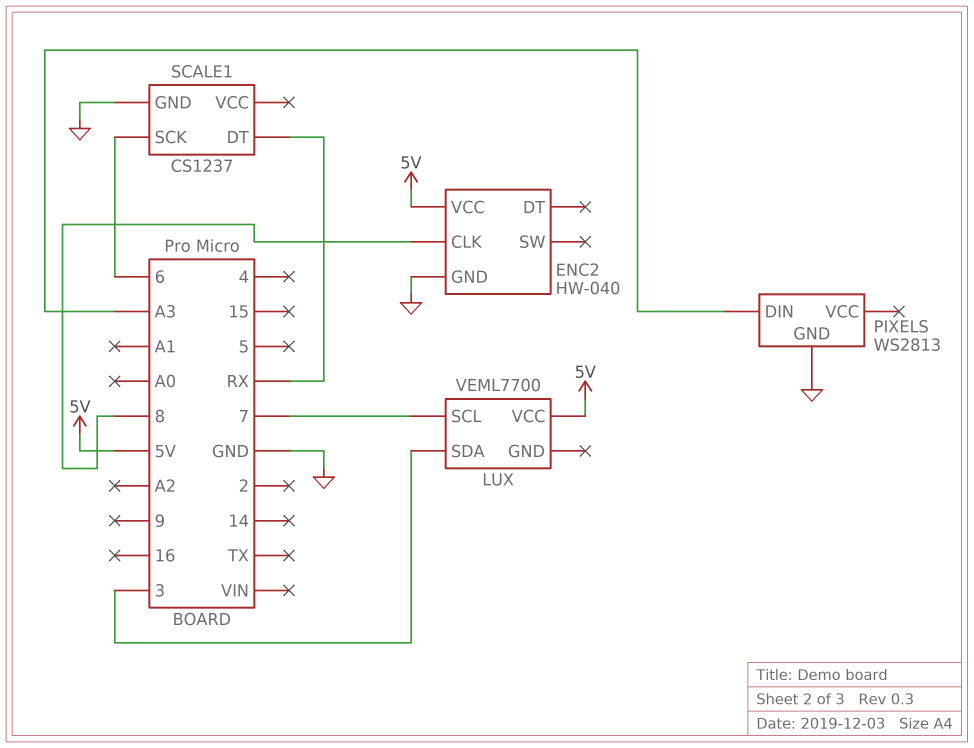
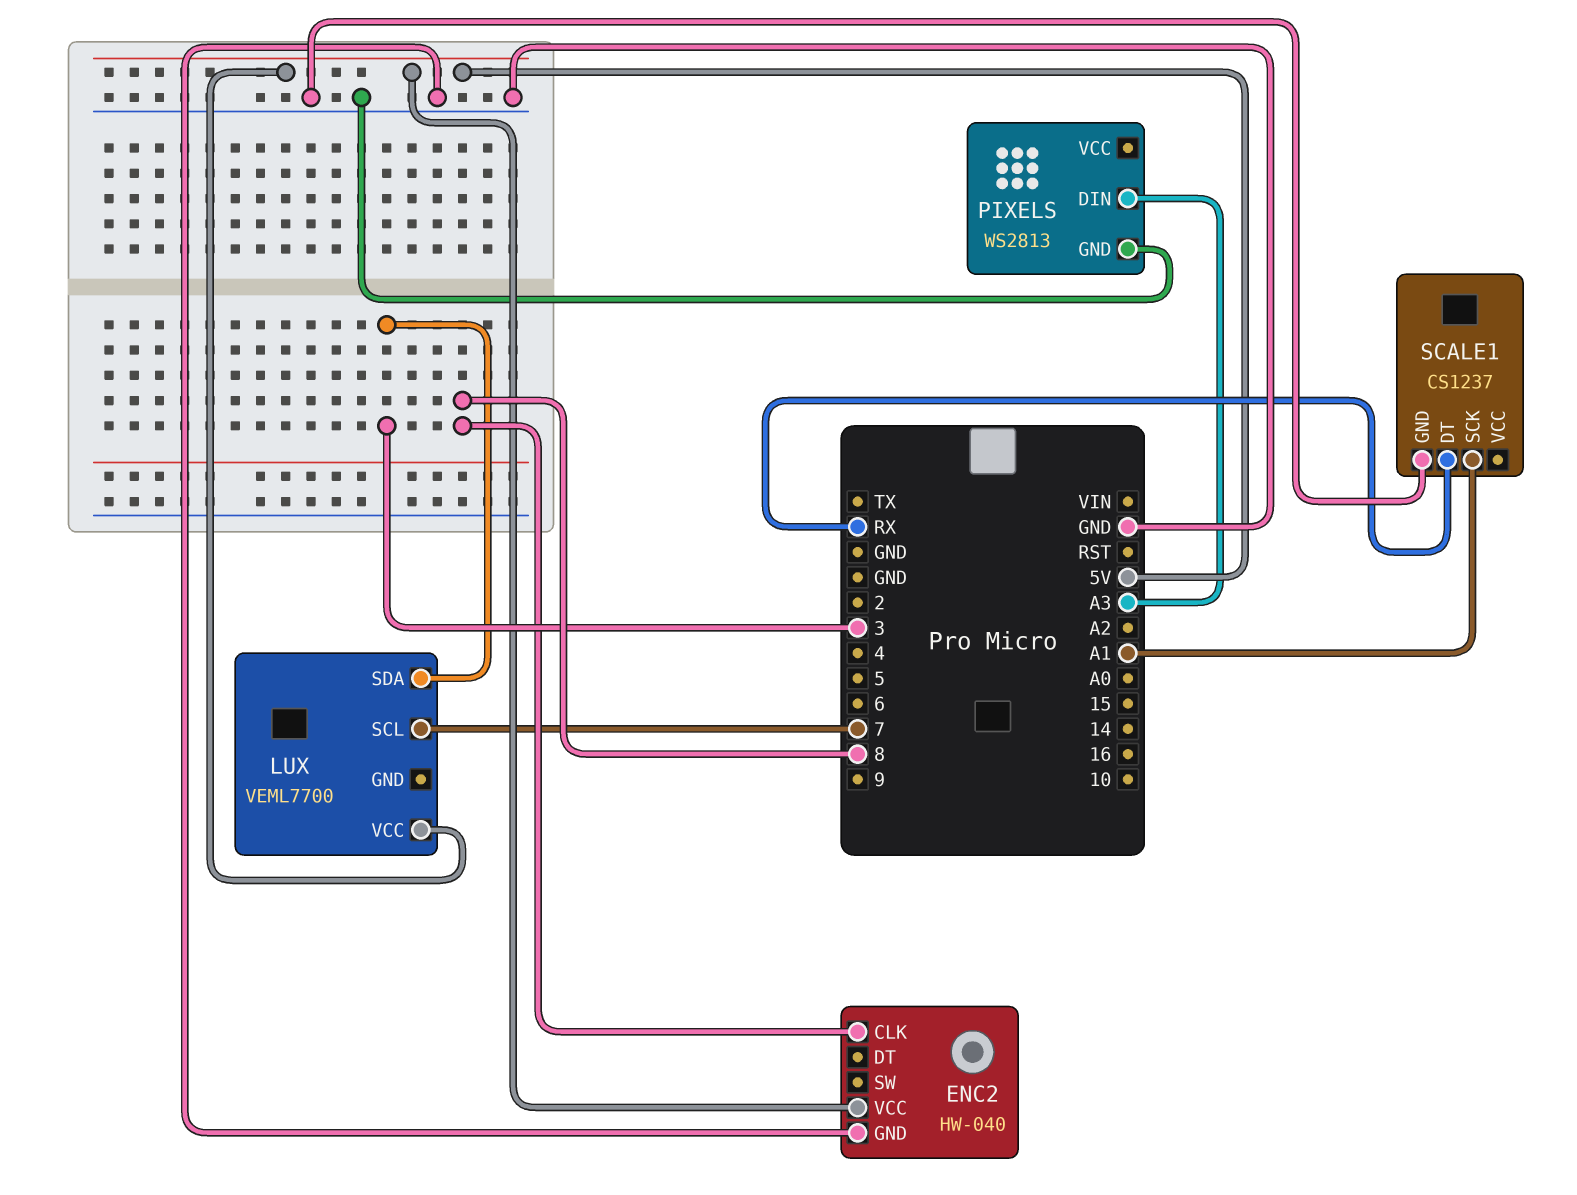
SCALE1 pin SCK: 6 -> A1

